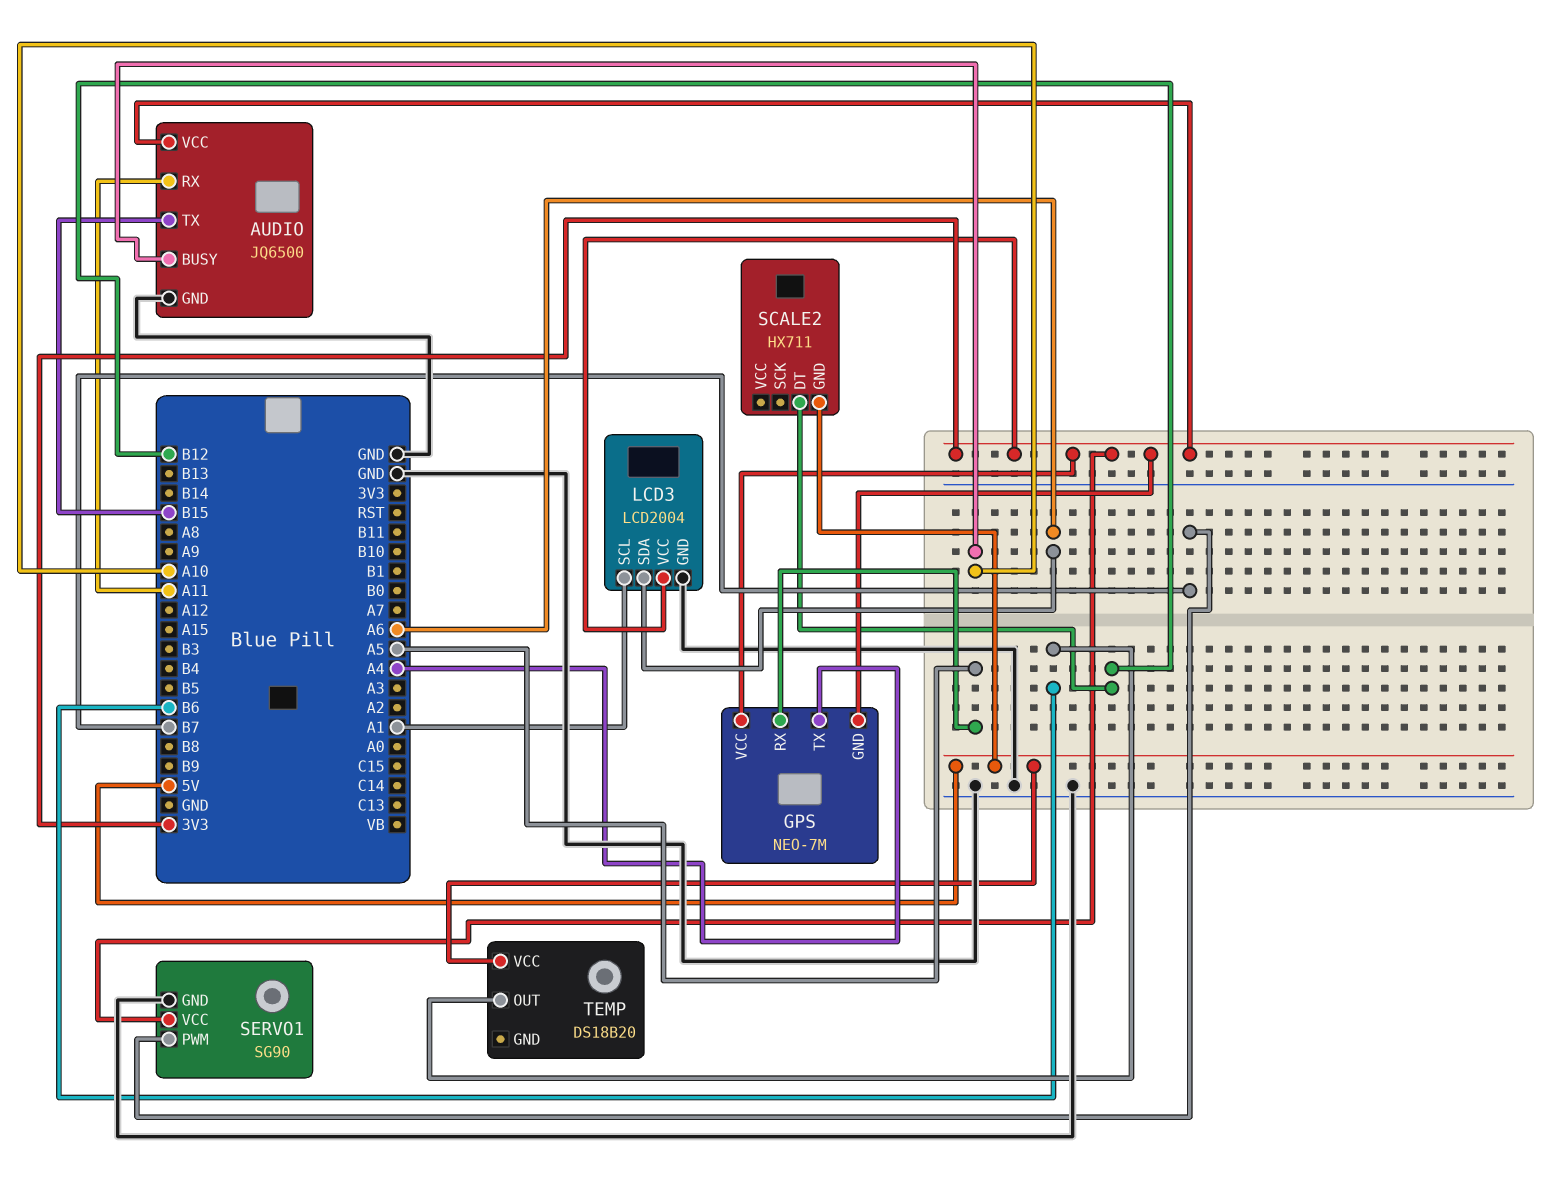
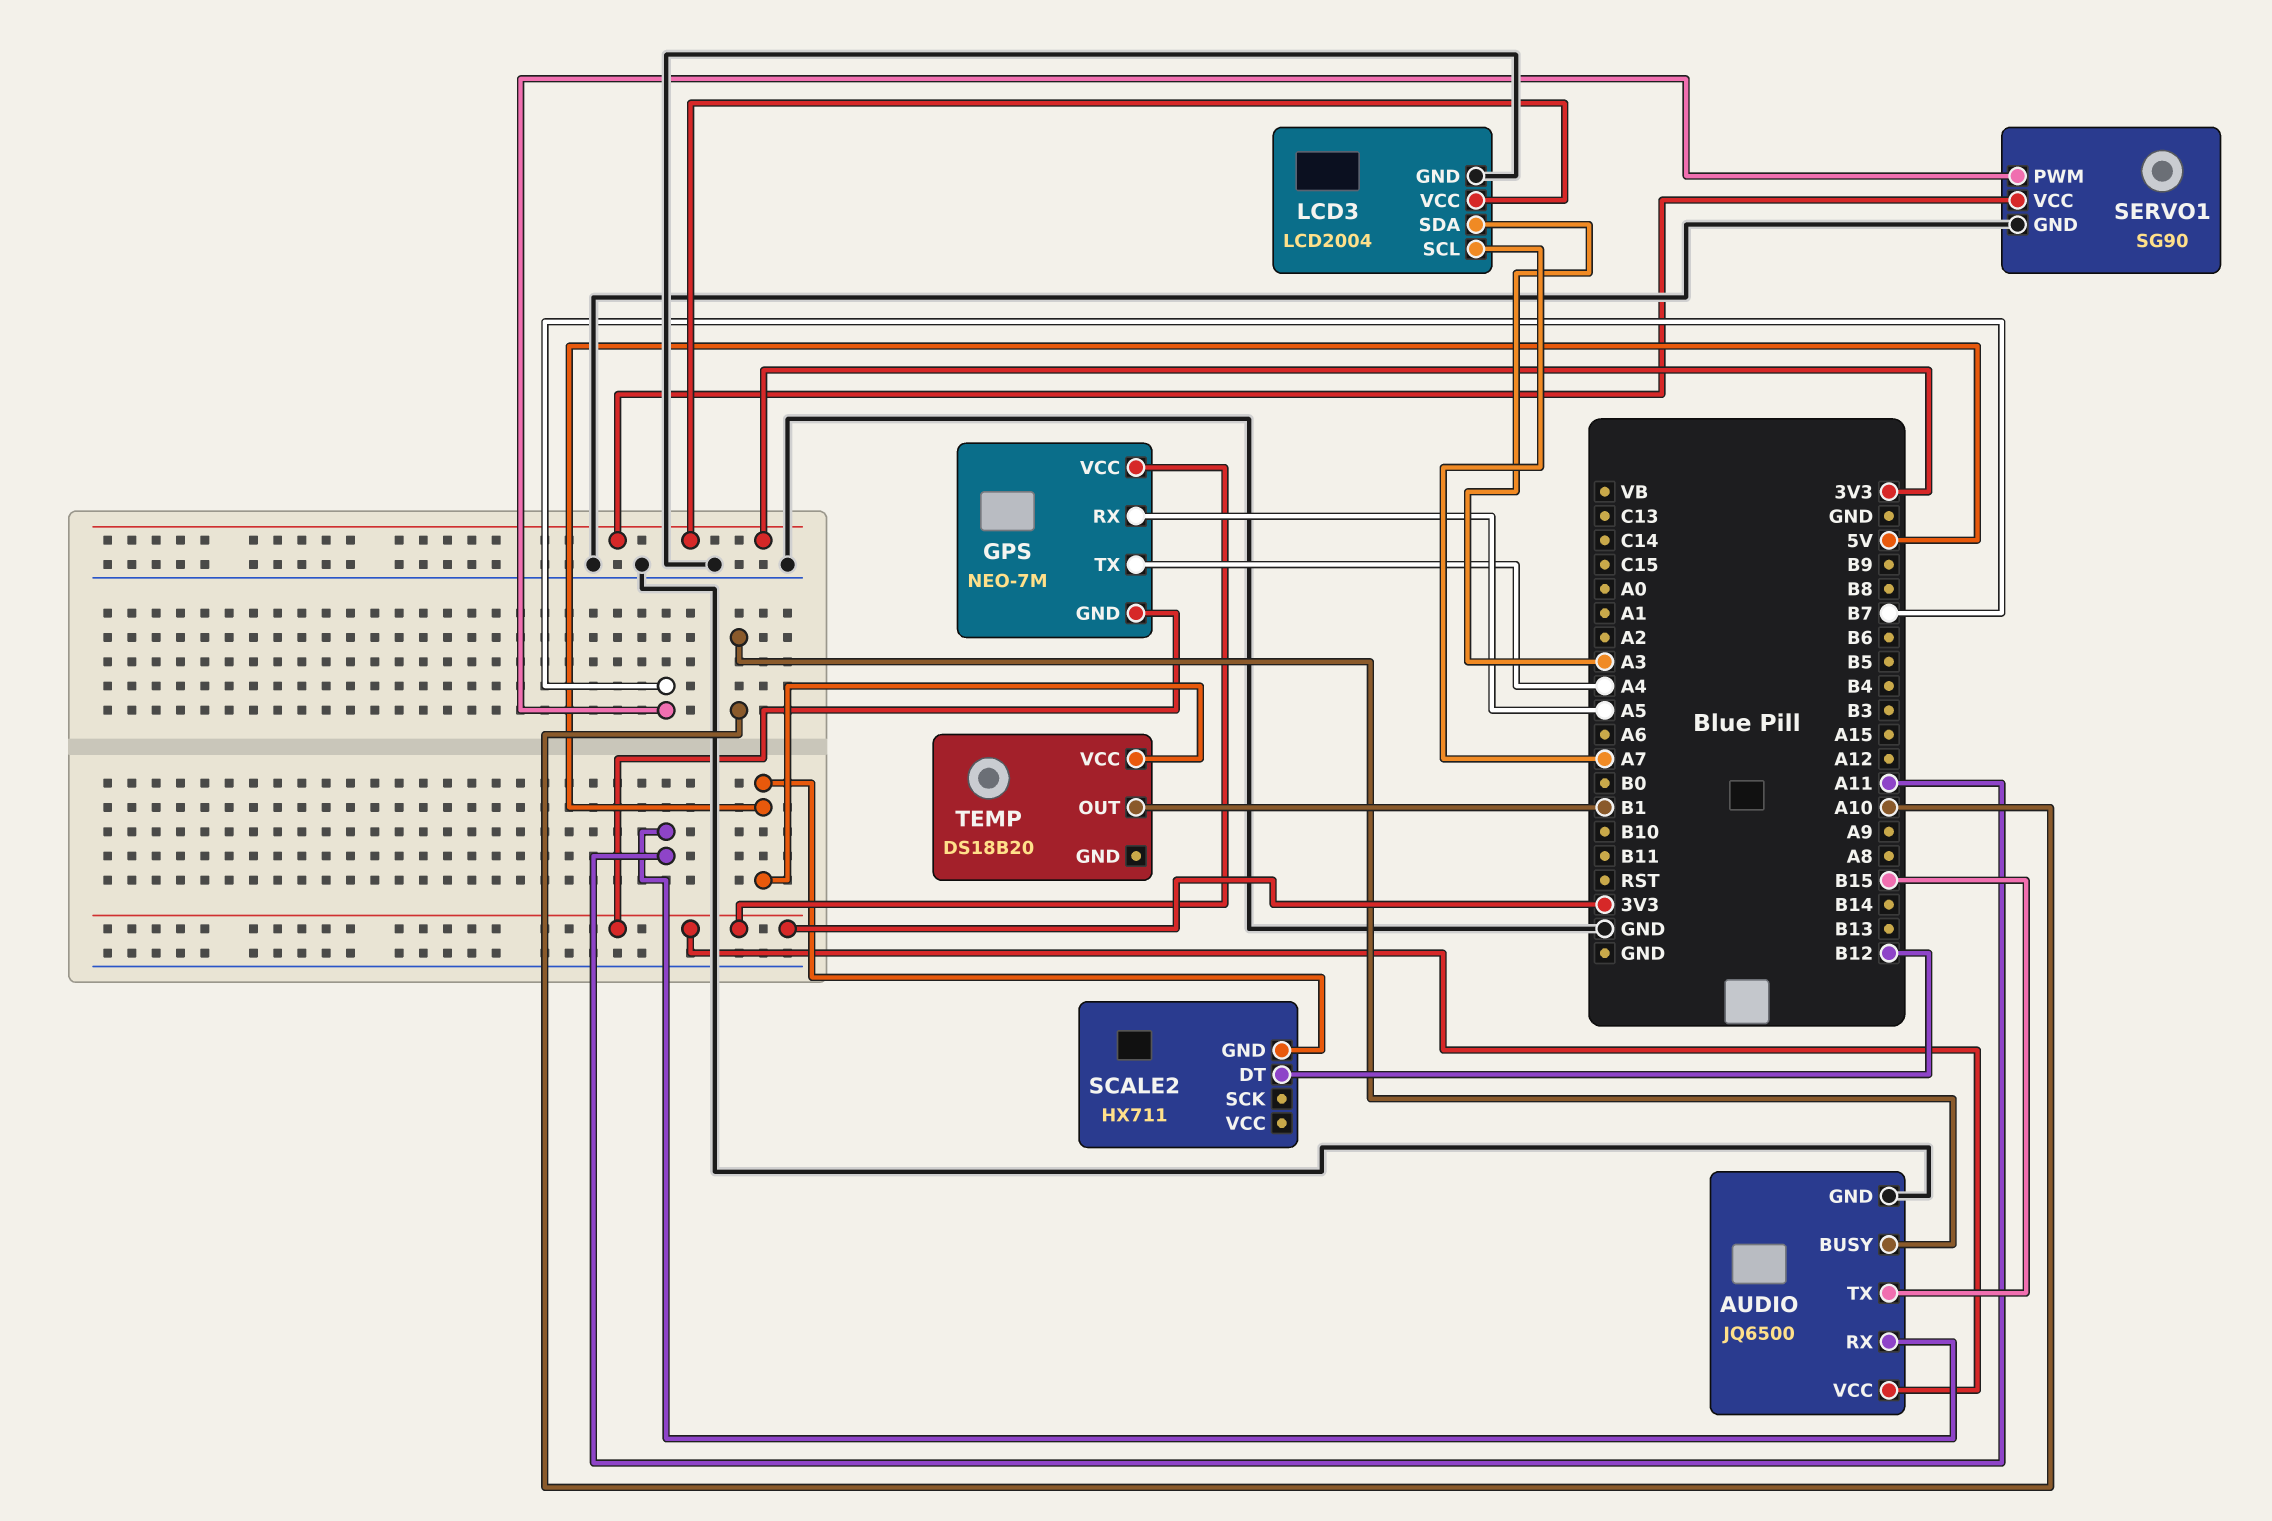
LCD3 pin SCL: A1 -> A7
LCD3 pin SDA: A6 -> A3
TEMP pin OUT: B6 -> B1

